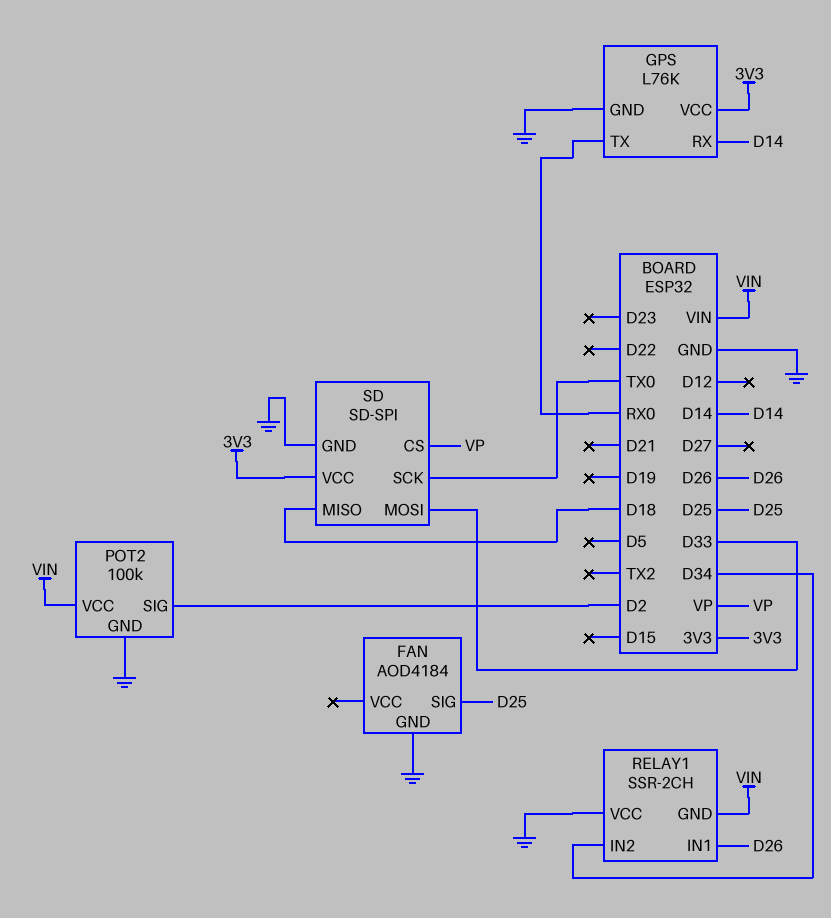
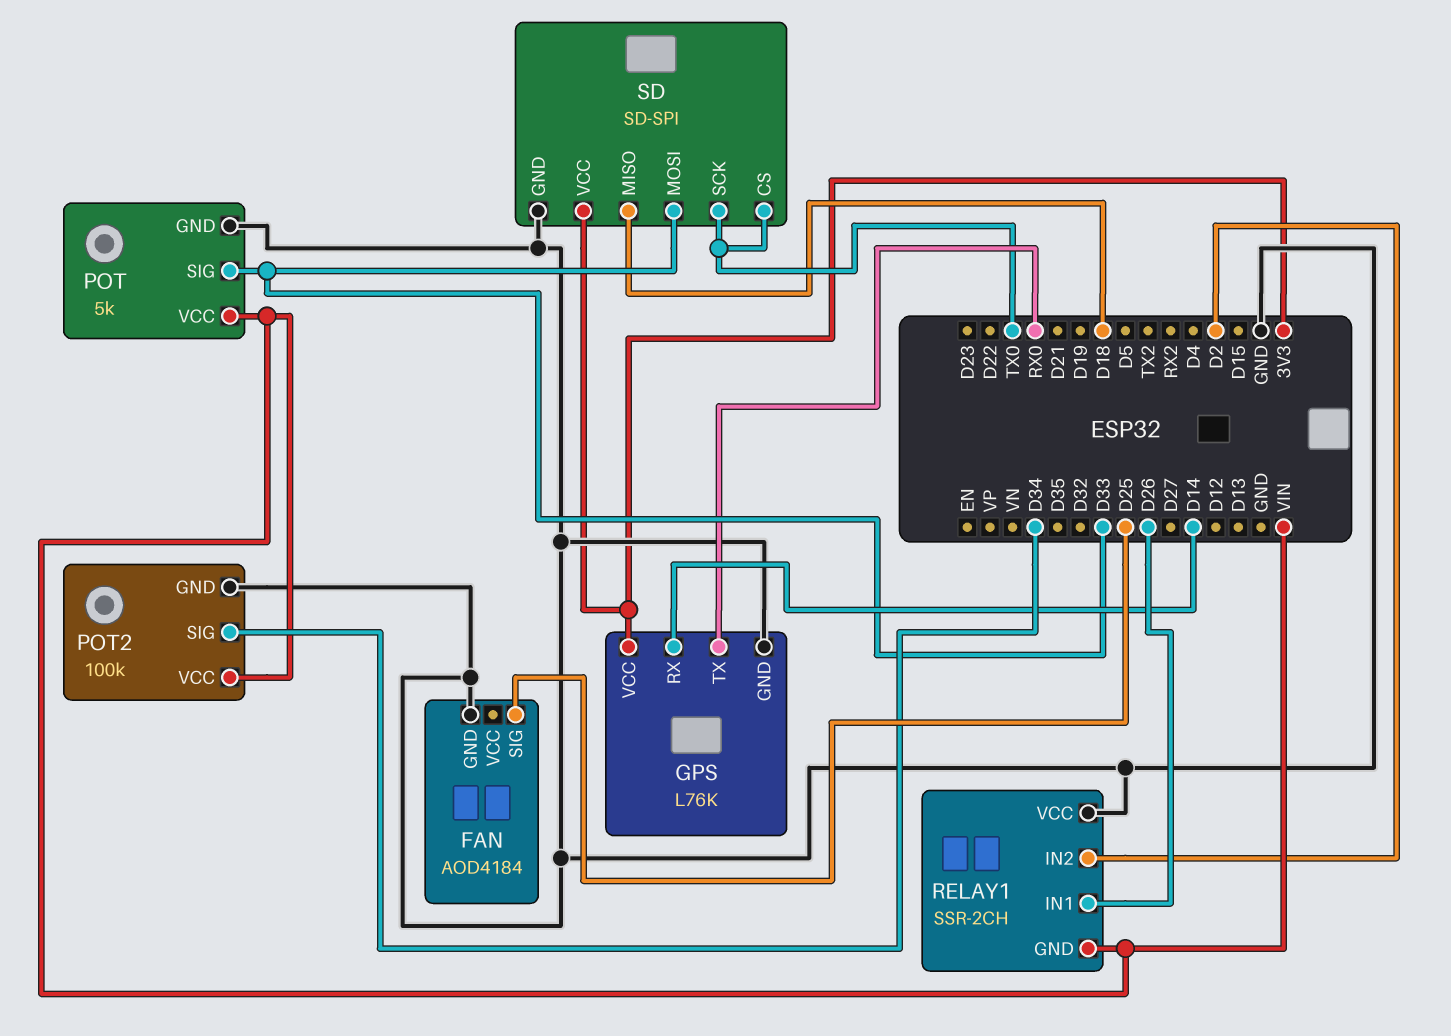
POT: none -> 5k
POT pin GND: none -> GND
POT pin SIG: none -> D33
POT pin VCC: none -> VIN
POT2 pin SIG: D2 -> D34
RELAY1 pin IN2: D34 -> D2
SD pin CS: VP -> TX0

